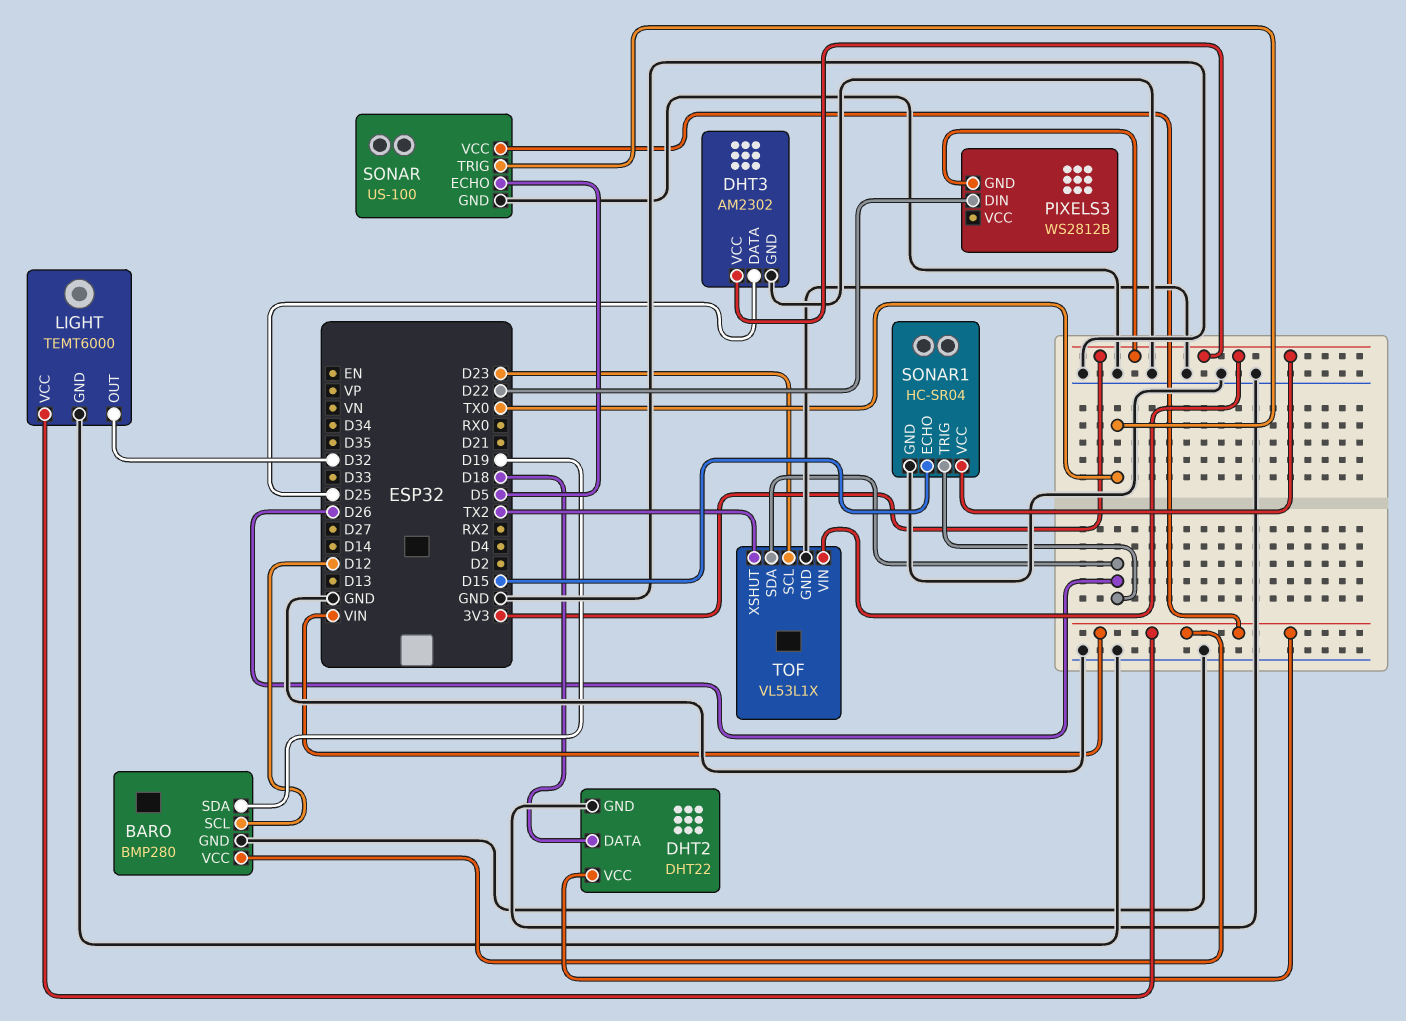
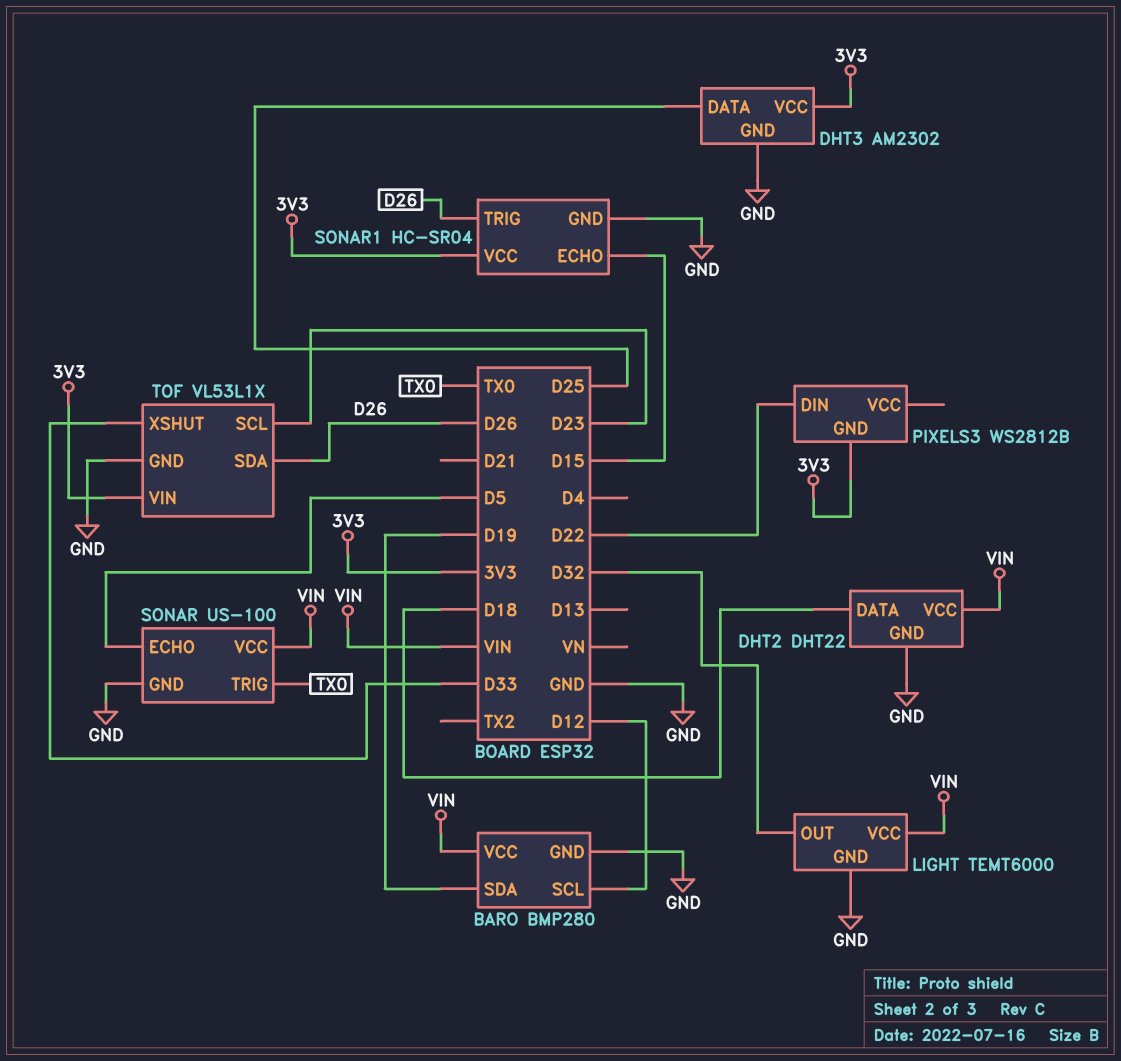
TOF pin XSHUT: TX2 -> D33

